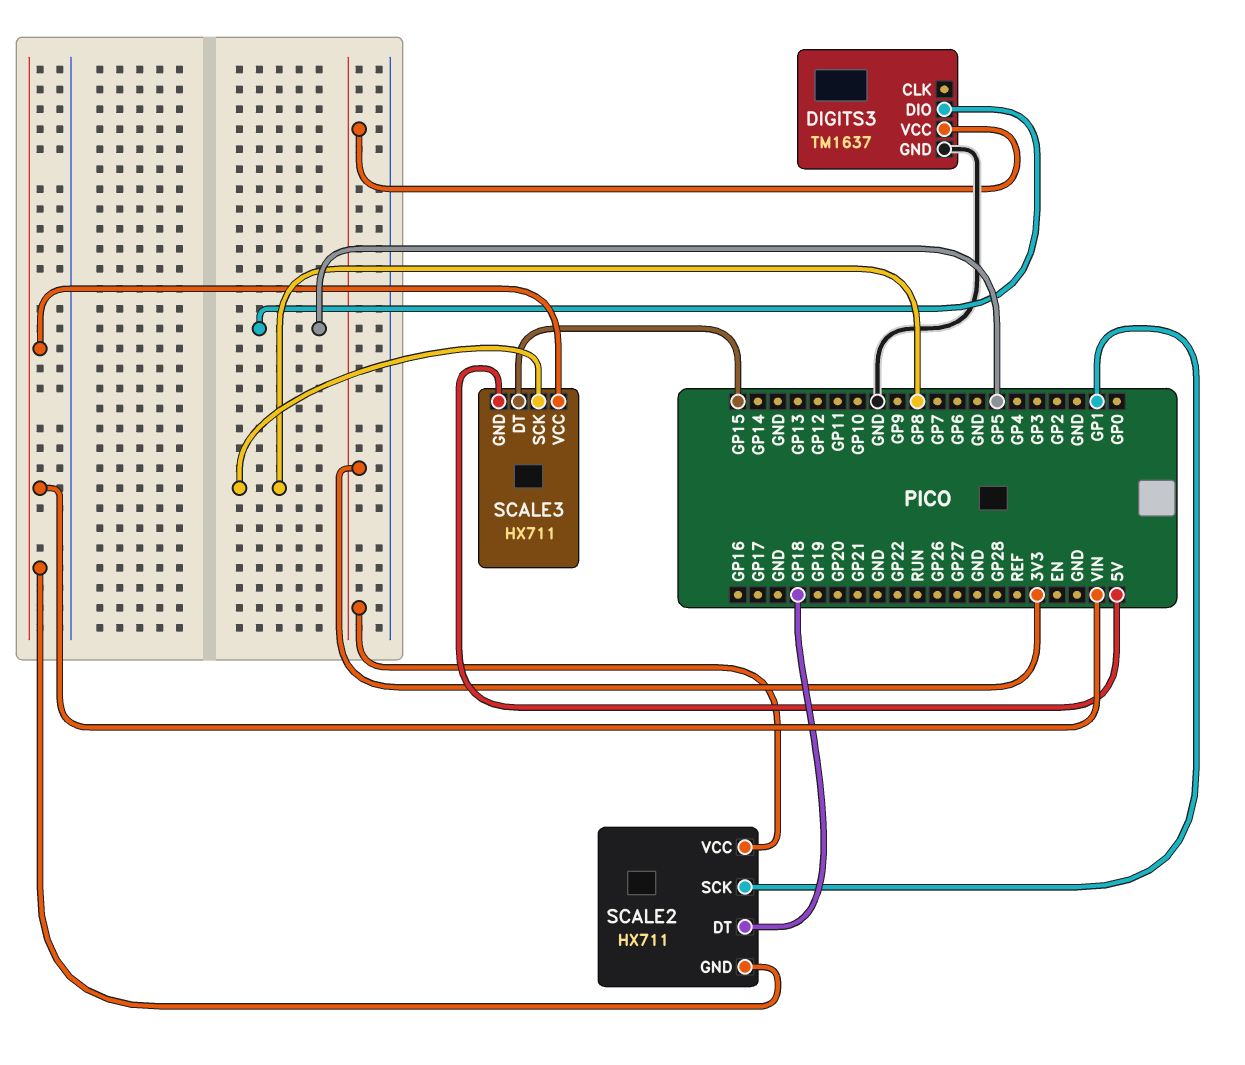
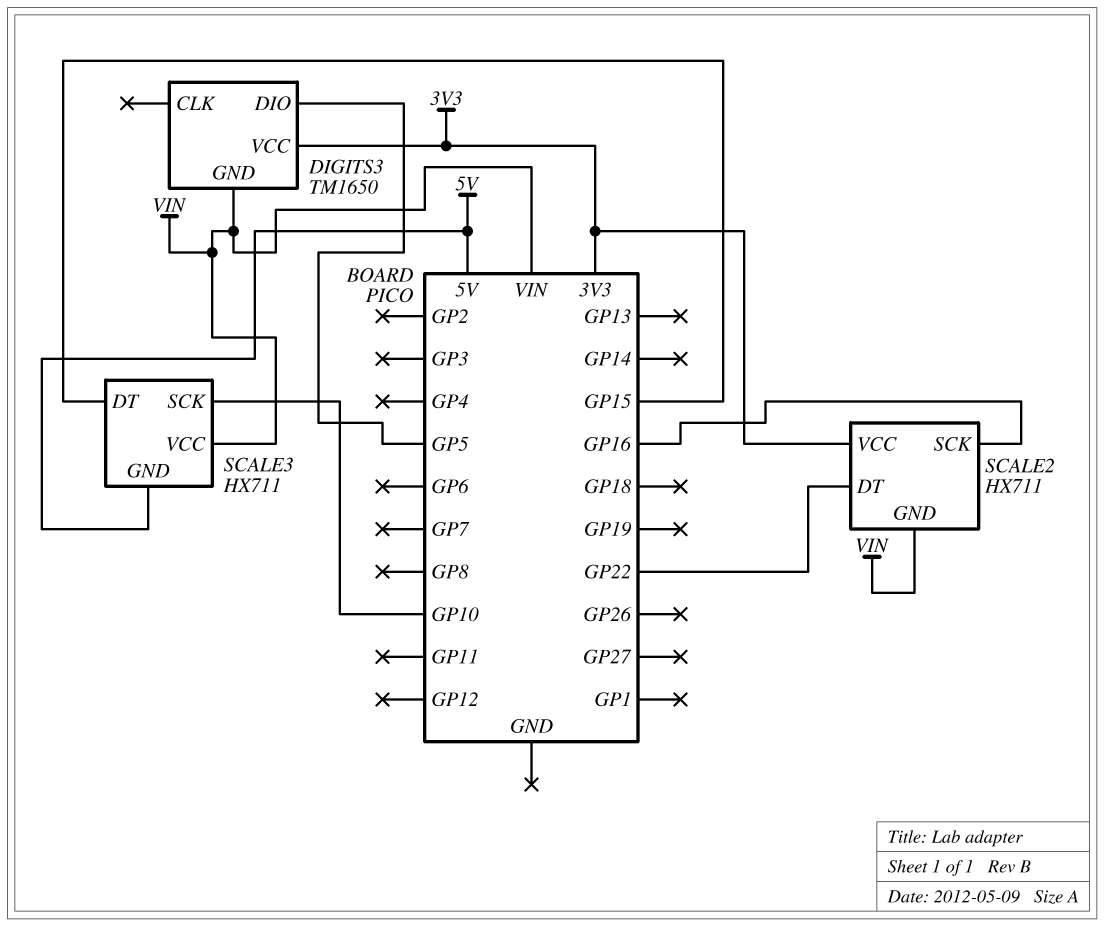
DIGITS3: TM1637 -> TM1650
DIGITS3 pin GND: GND -> VIN
SCALE2 pin DT: GP18 -> GP22
SCALE2 pin SCK: GP1 -> GP16
SCALE3 pin SCK: GP8 -> GP10

